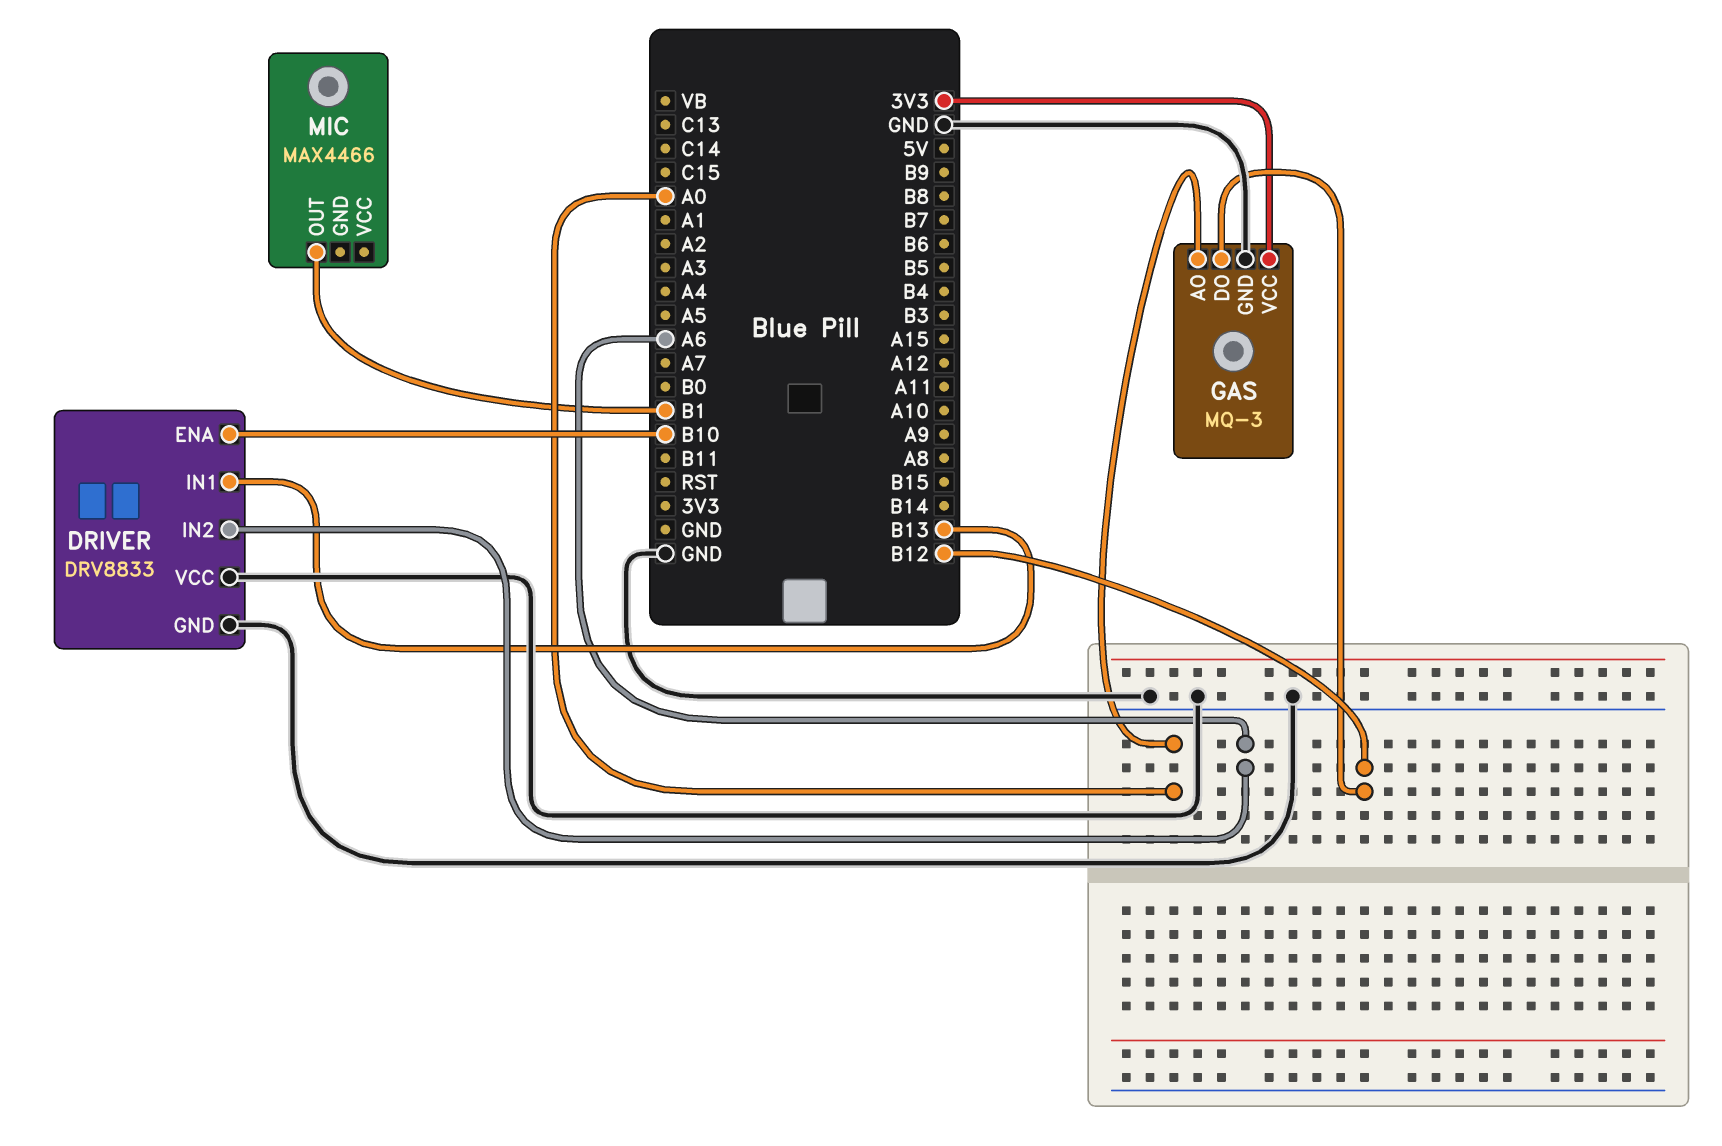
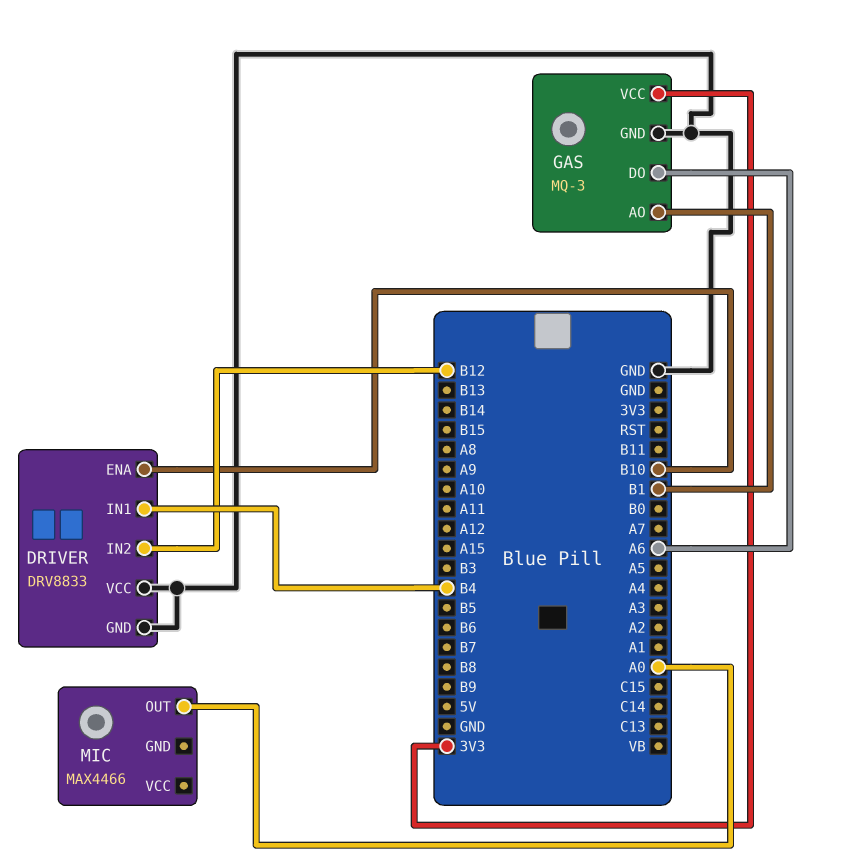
DRIVER pin IN1: B13 -> B4
DRIVER pin IN2: A6 -> B12
GAS pin AO: A0 -> B1
GAS pin DO: B12 -> A6
MIC pin OUT: B1 -> A0

